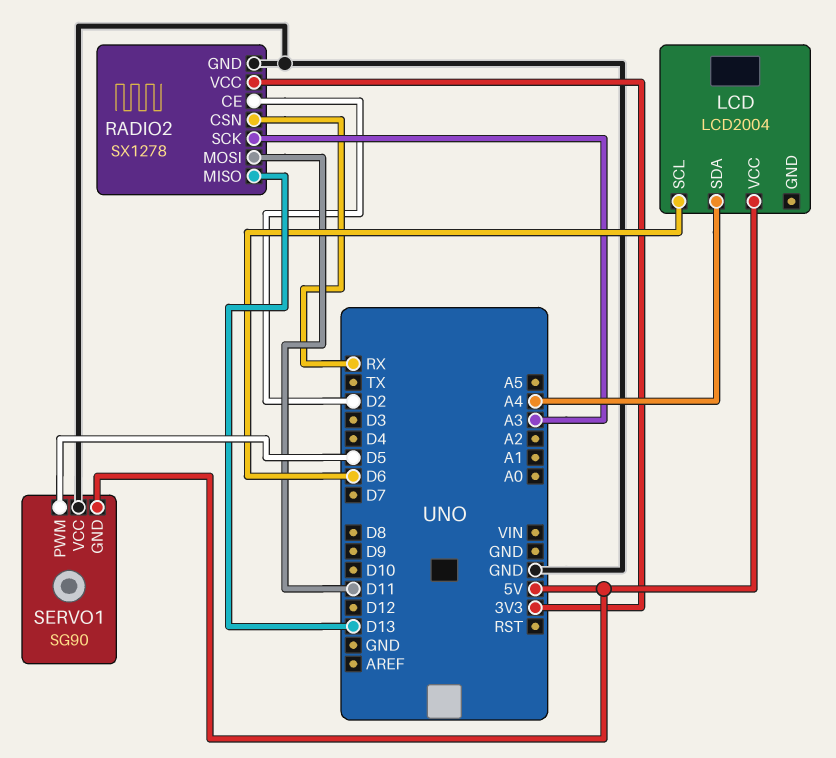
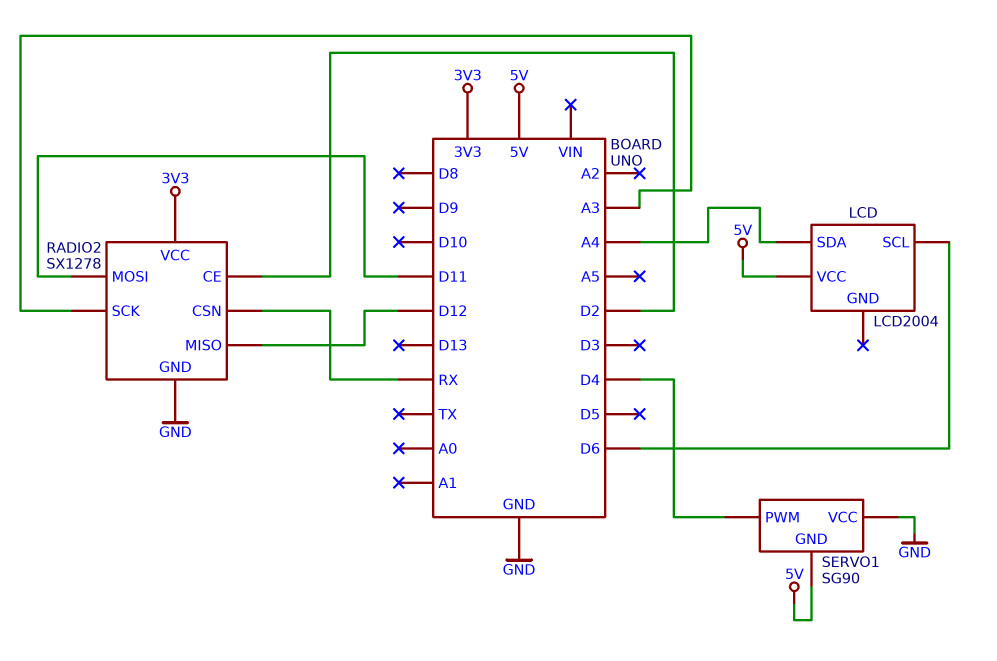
RADIO2 pin MISO: D13 -> D12
SERVO1 pin PWM: D5 -> D4

